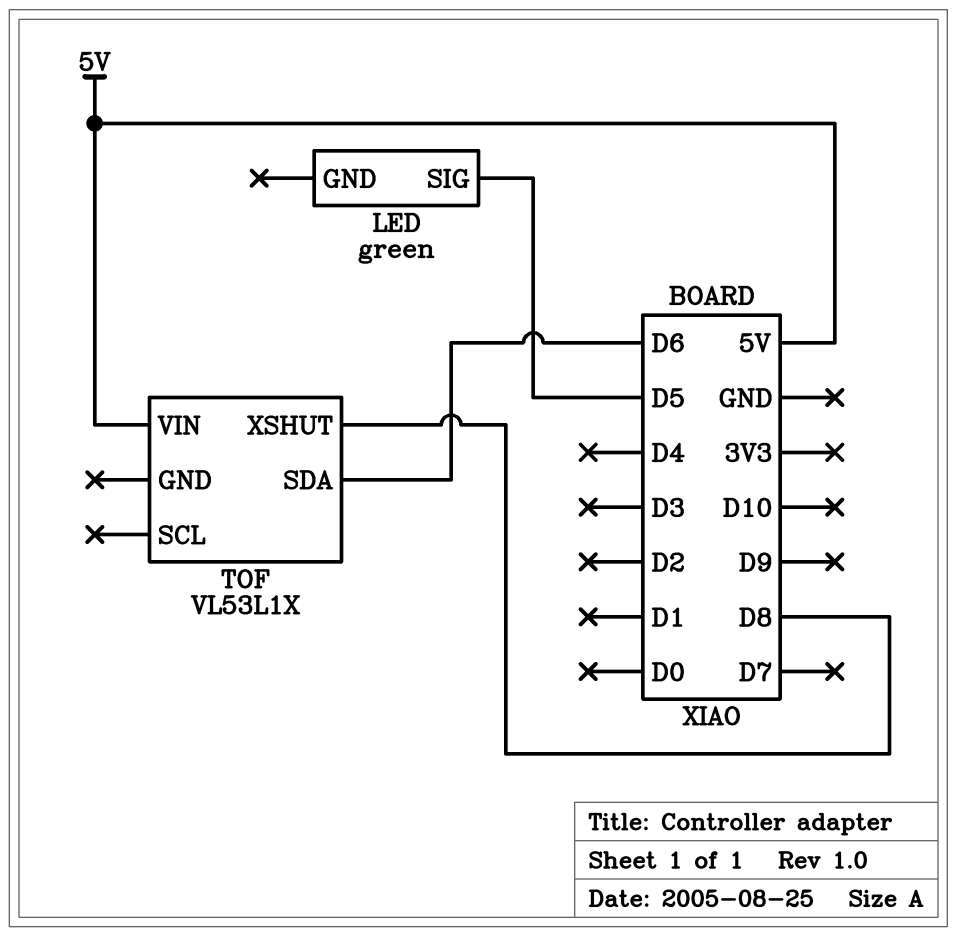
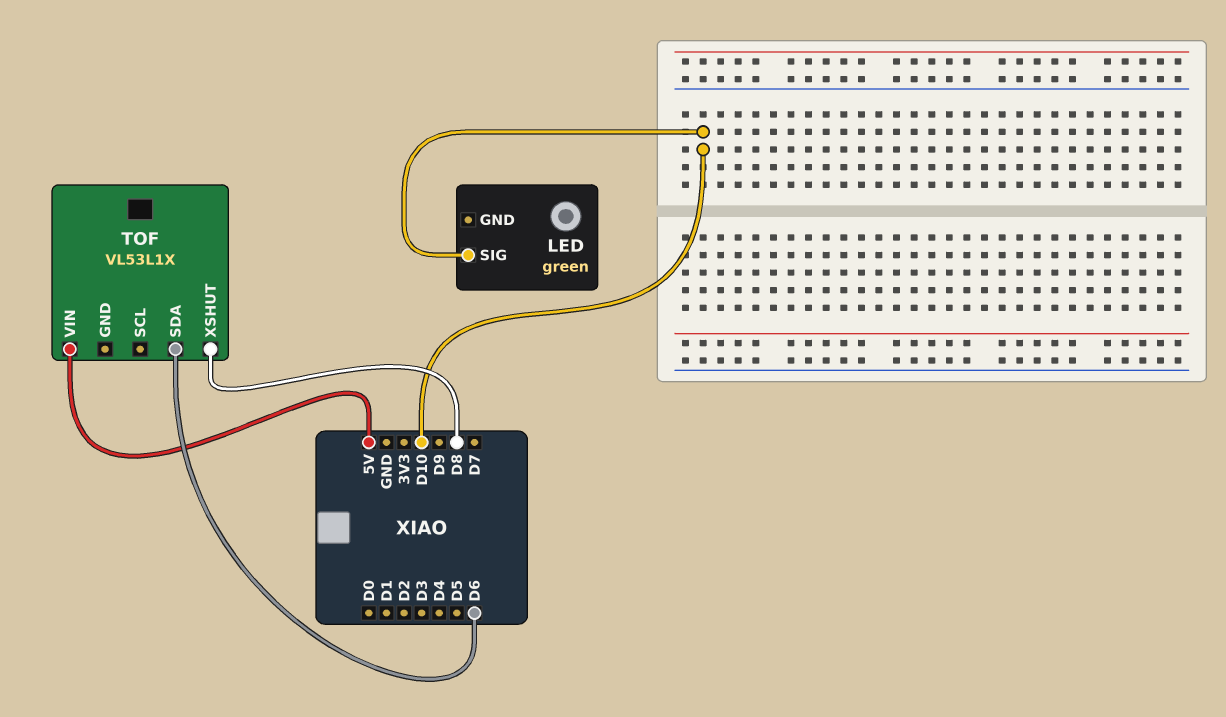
LED pin SIG: D5 -> D10

